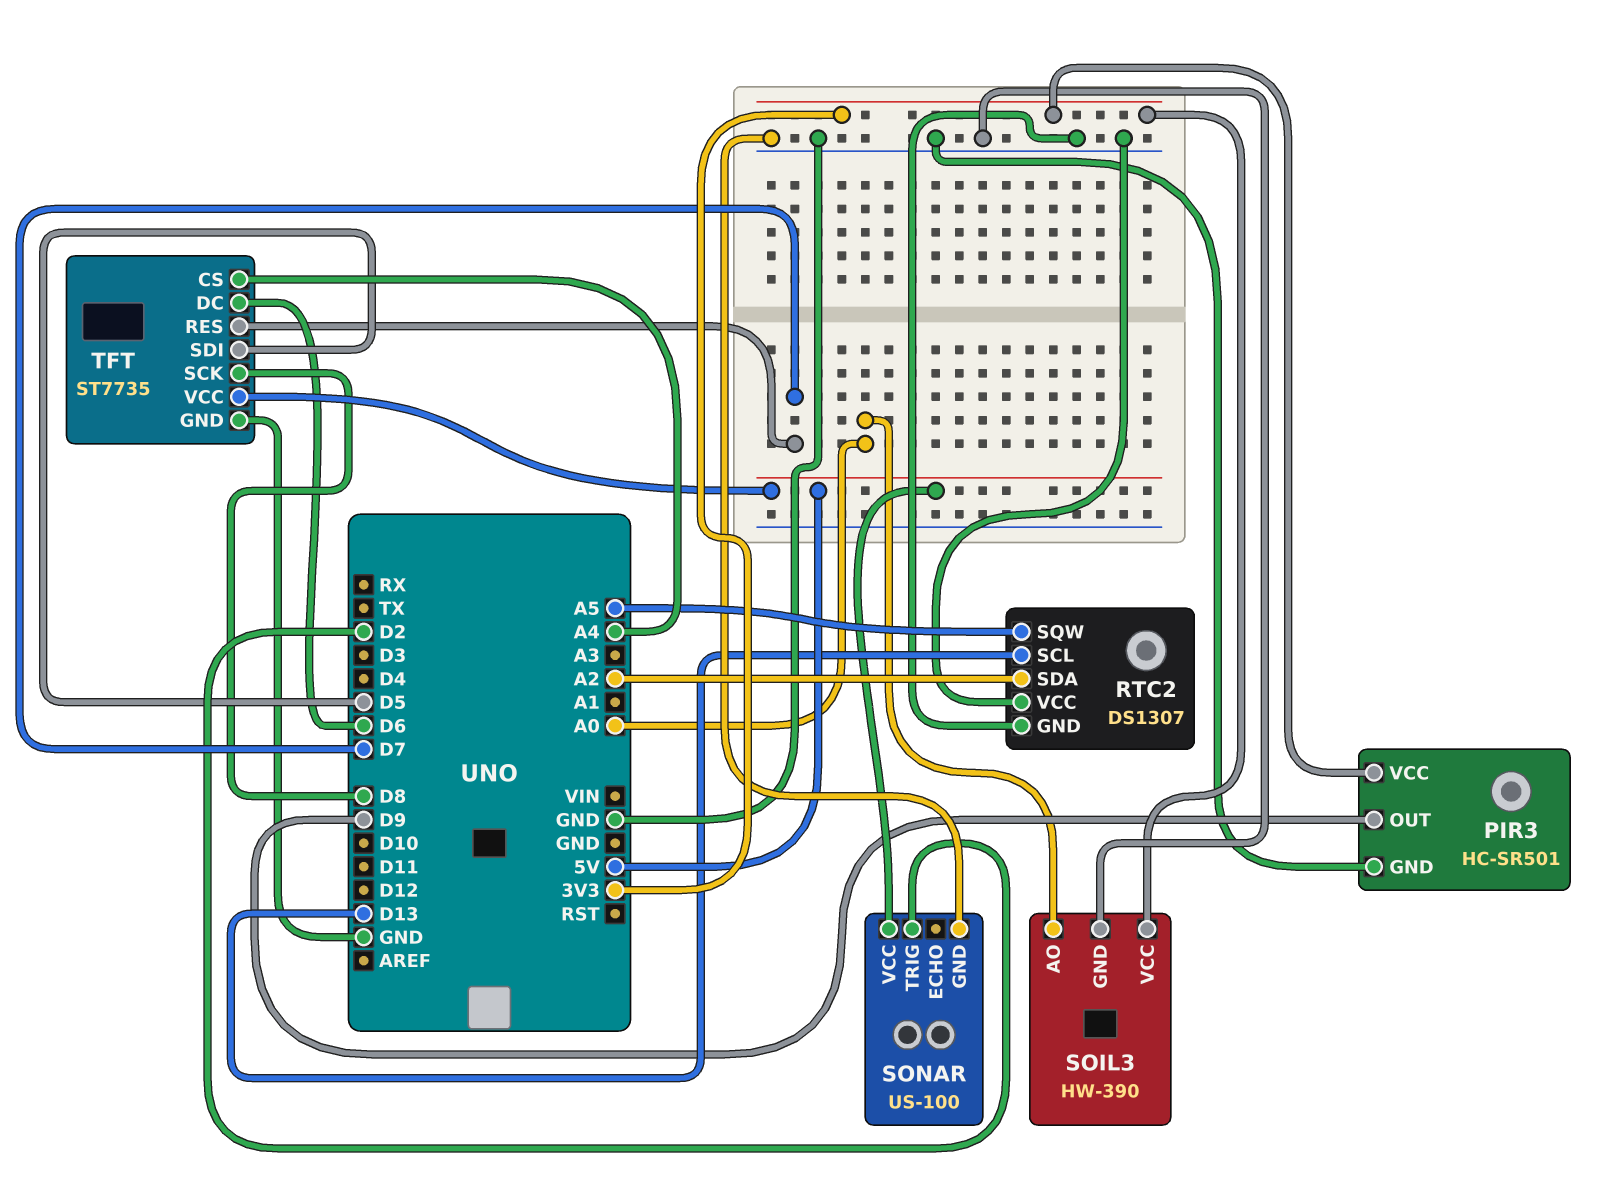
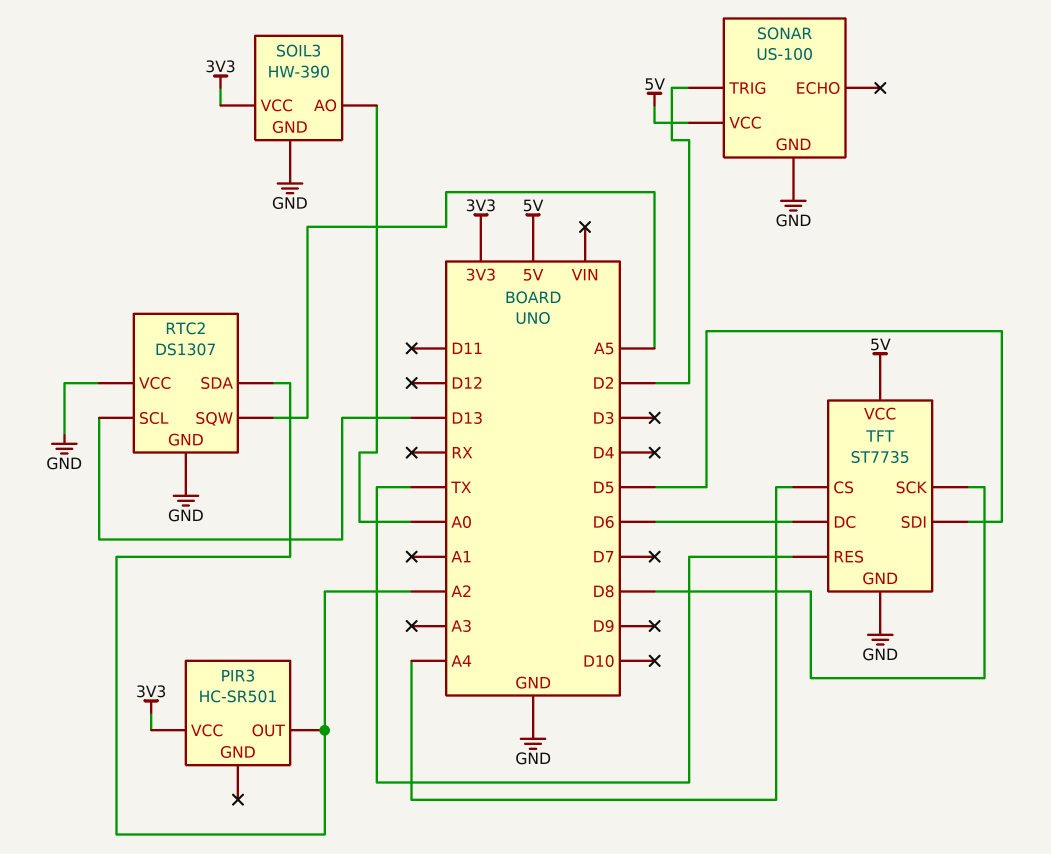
PIR3 pin GND: GND -> none
PIR3 pin OUT: D9 -> A2
TFT pin RES: D7 -> TX

